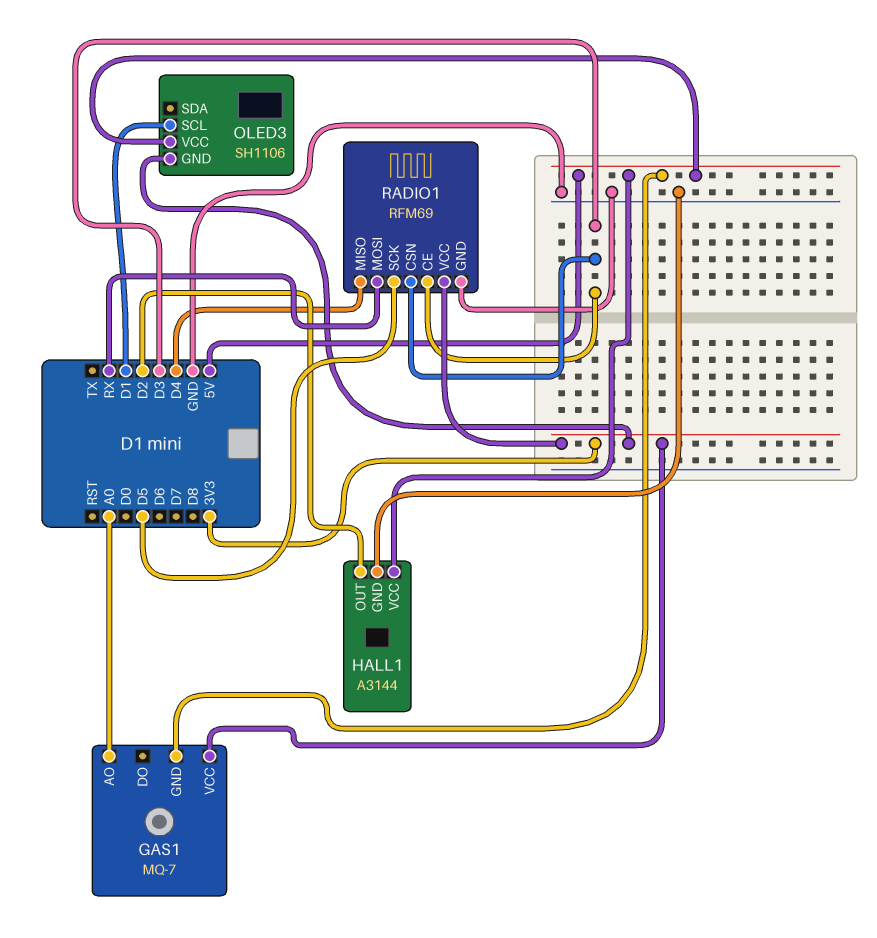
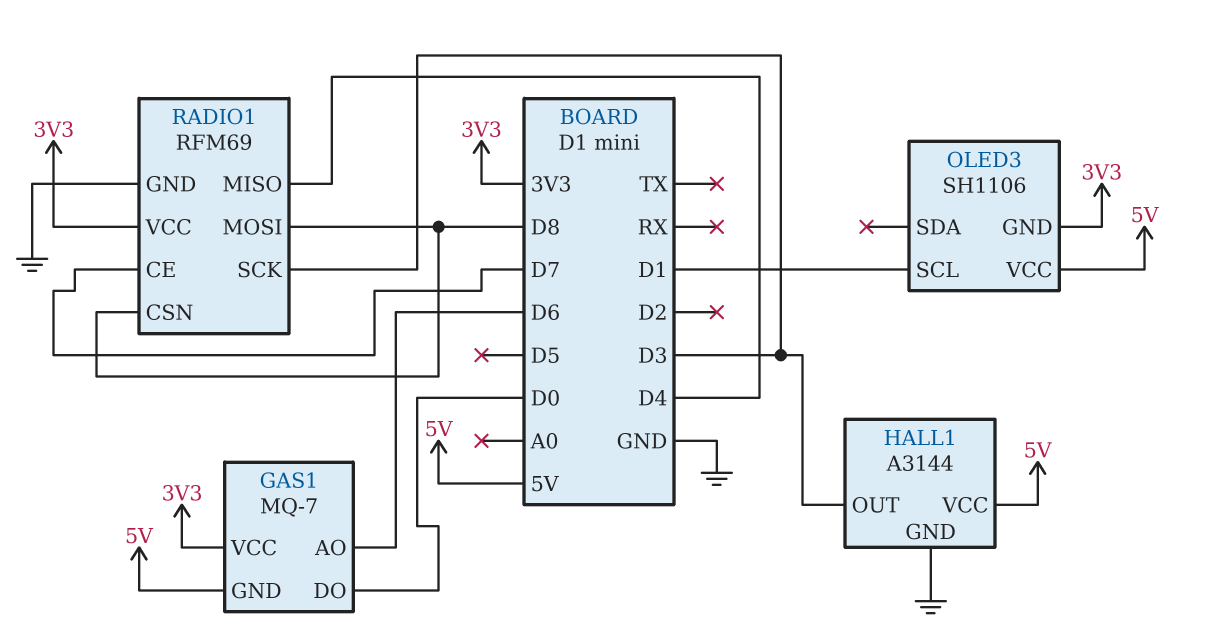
GAS1 pin AO: A0 -> D6
GAS1 pin DO: none -> D0
HALL1 pin OUT: D2 -> D3
RADIO1 pin CE: D3 -> D7
RADIO1 pin CSN: D3 -> D8
RADIO1 pin MOSI: RX -> D8
RADIO1 pin SCK: D5 -> D3

